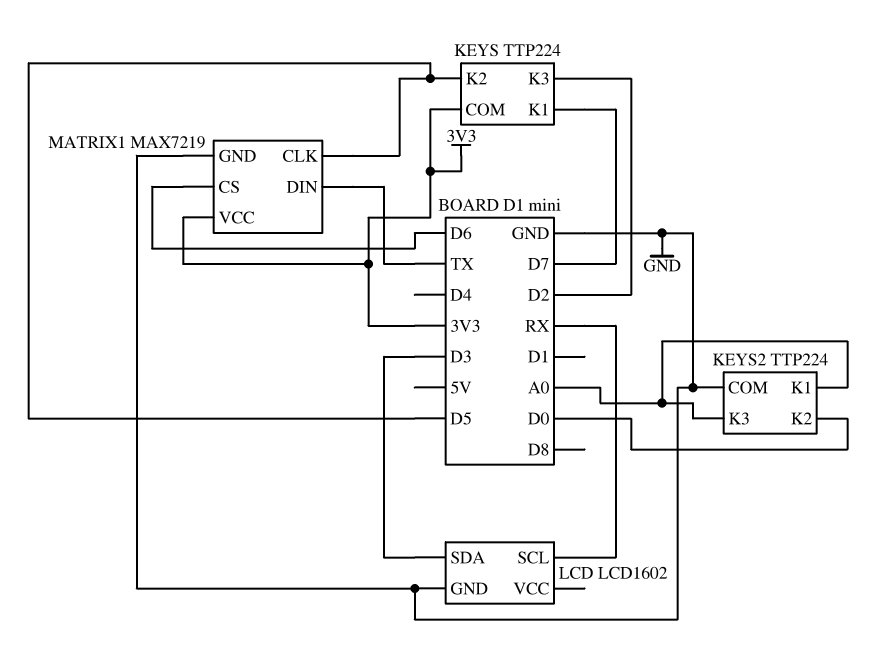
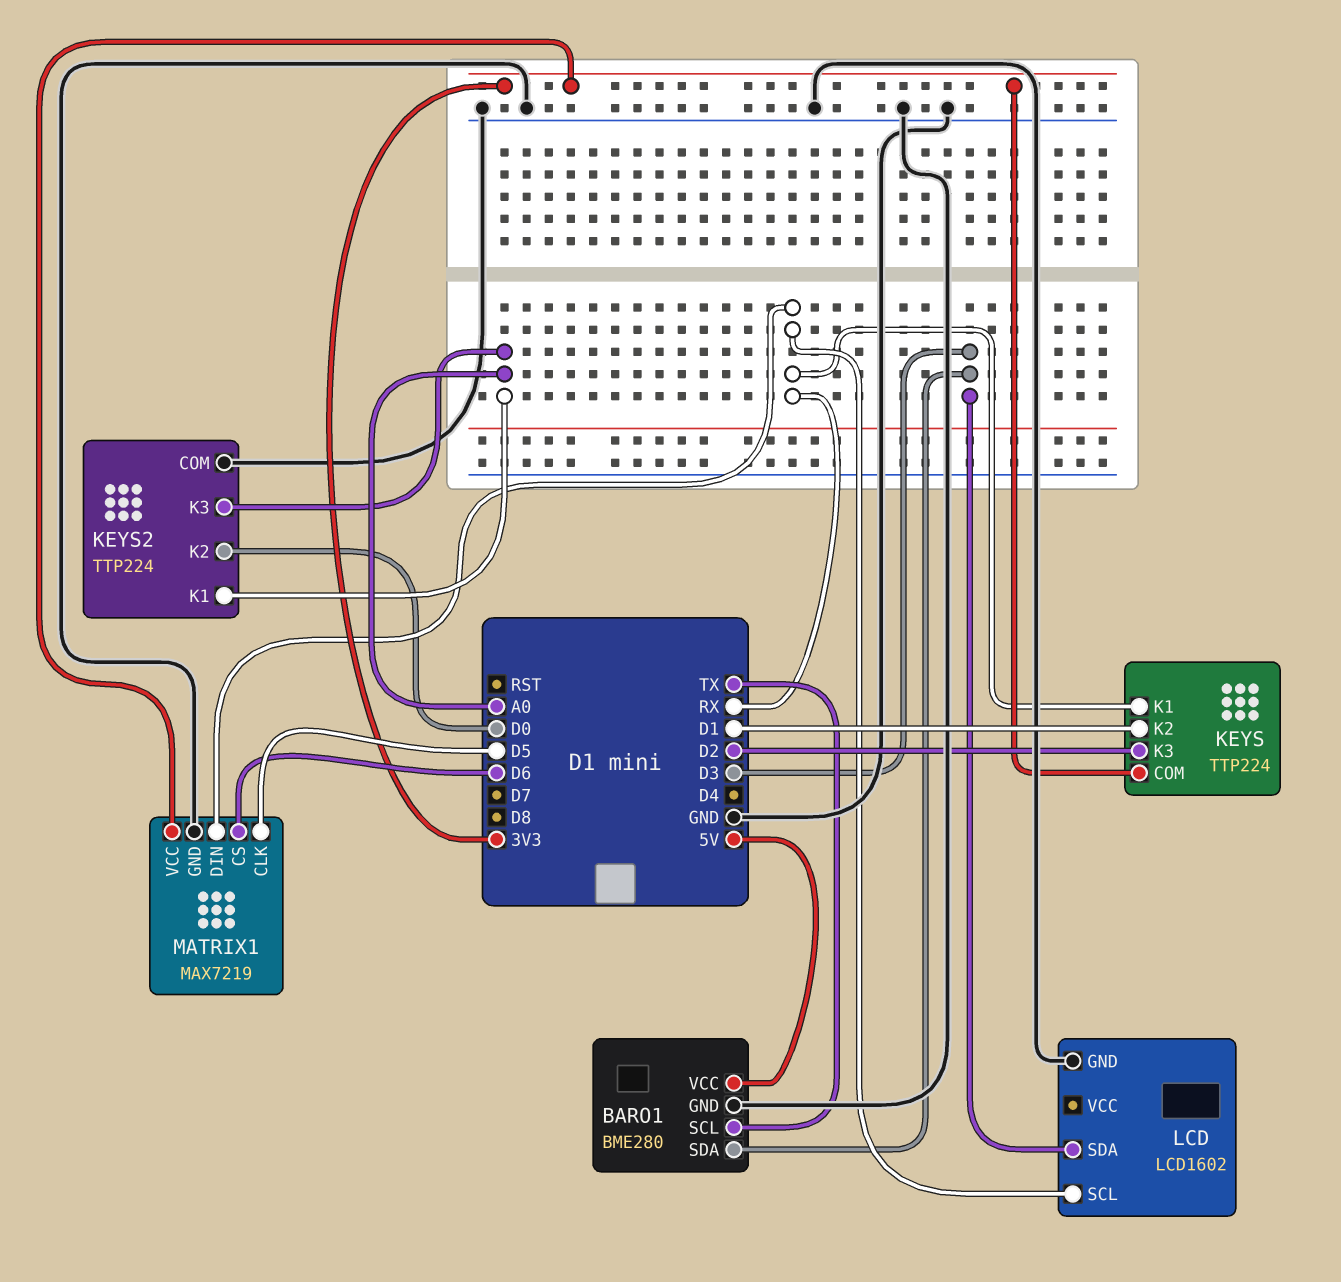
BARO1: none -> BME280
BARO1 pin GND: none -> GND
BARO1 pin SCL: none -> TX
BARO1 pin SDA: none -> D3
BARO1 pin VCC: none -> 5V
KEYS pin K1: D7 -> RX
KEYS pin K2: D5 -> D1
MATRIX1 pin DIN: TX -> RX

